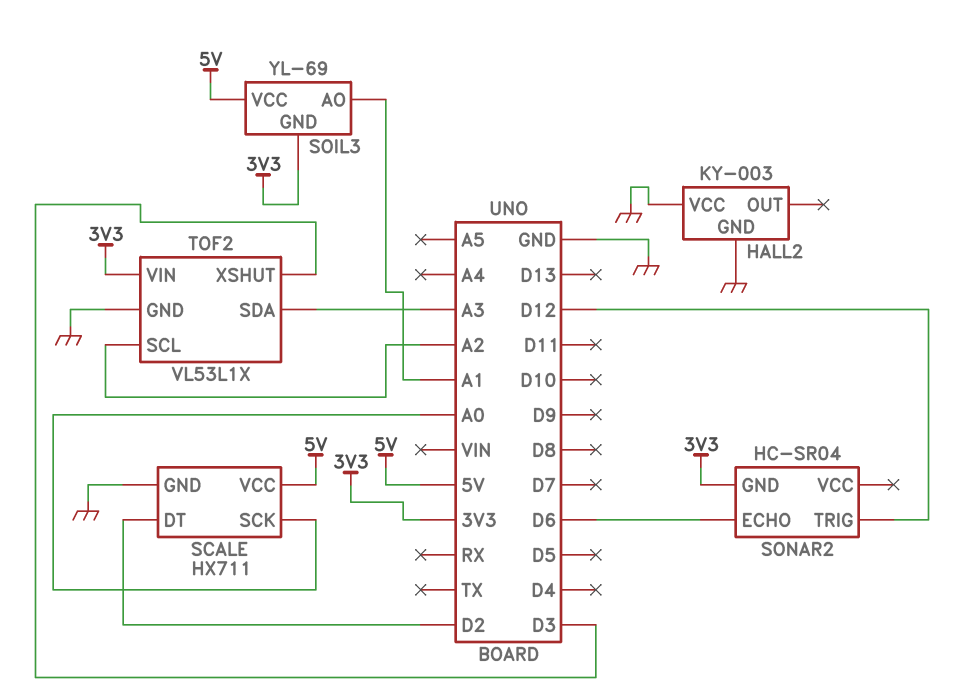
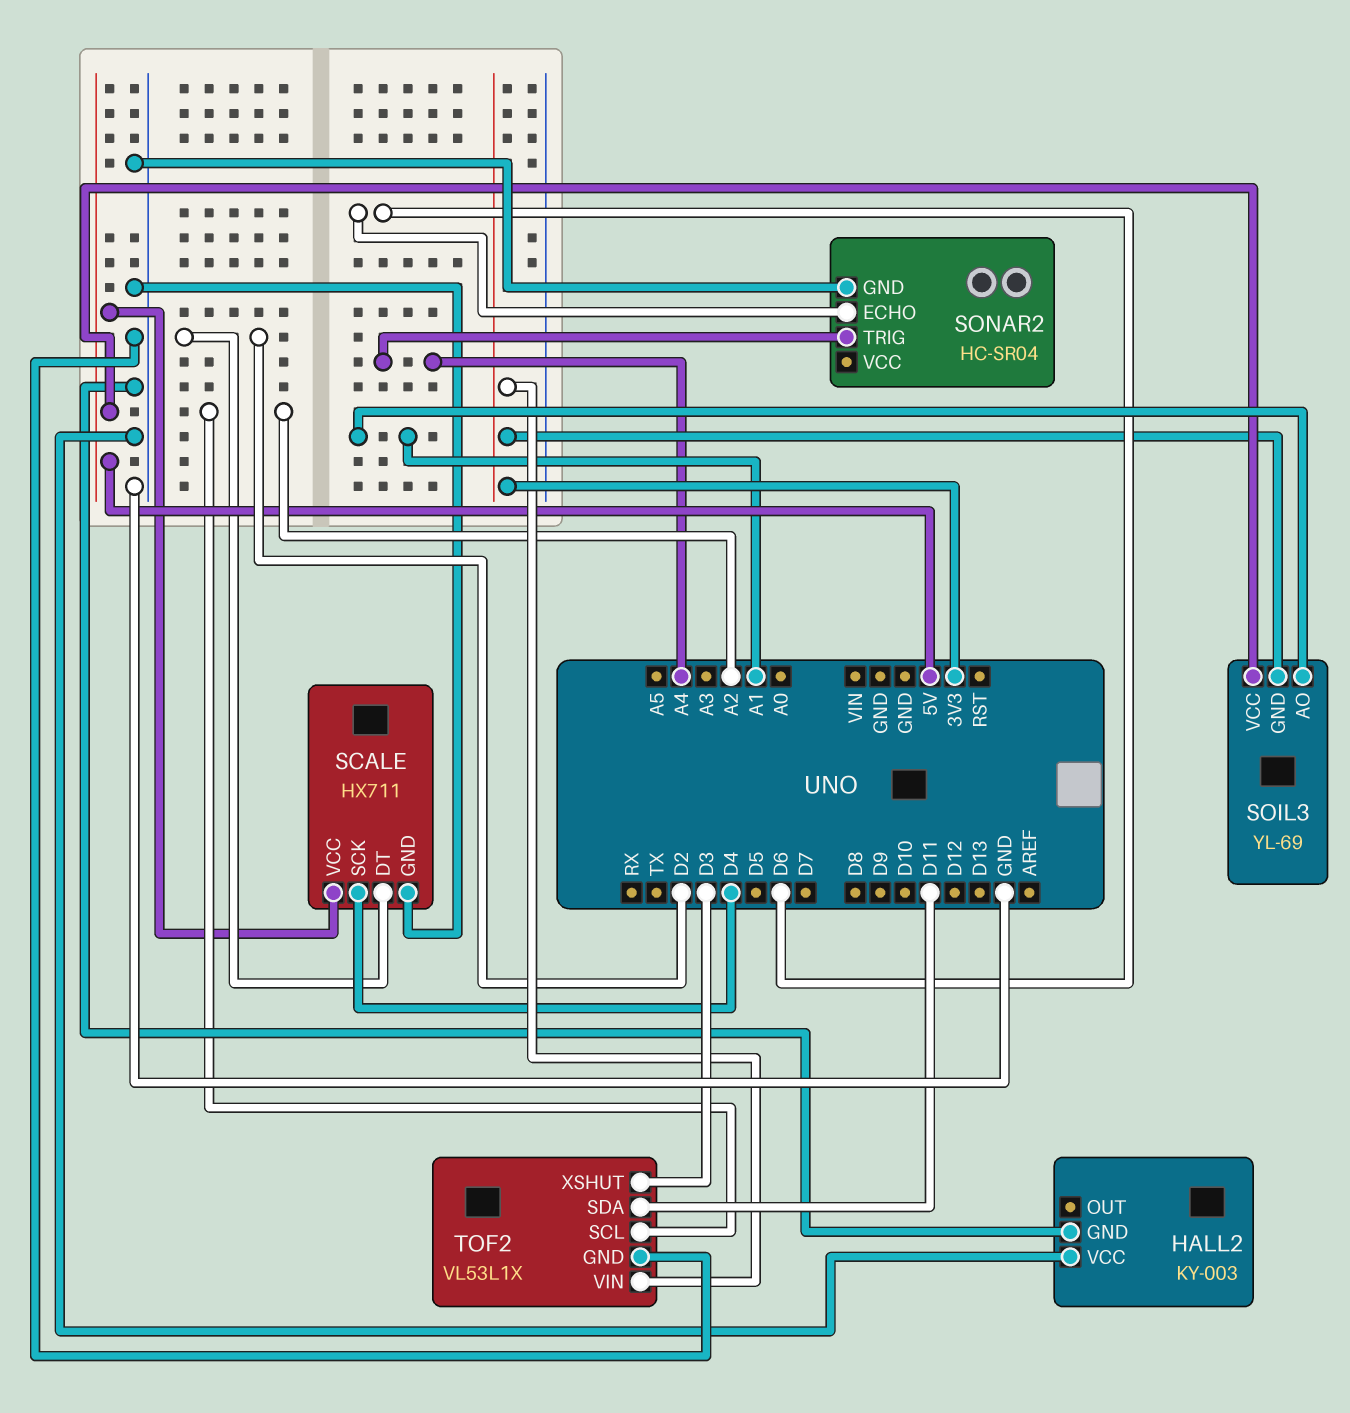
SCALE pin SCK: A0 -> D4
SONAR2 pin GND: 3V3 -> GND
SONAR2 pin TRIG: D12 -> A4
TOF2 pin SDA: A3 -> D11

